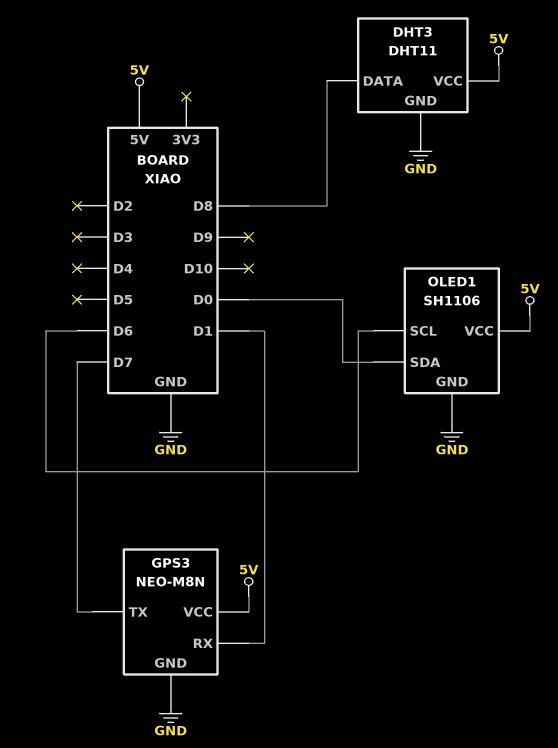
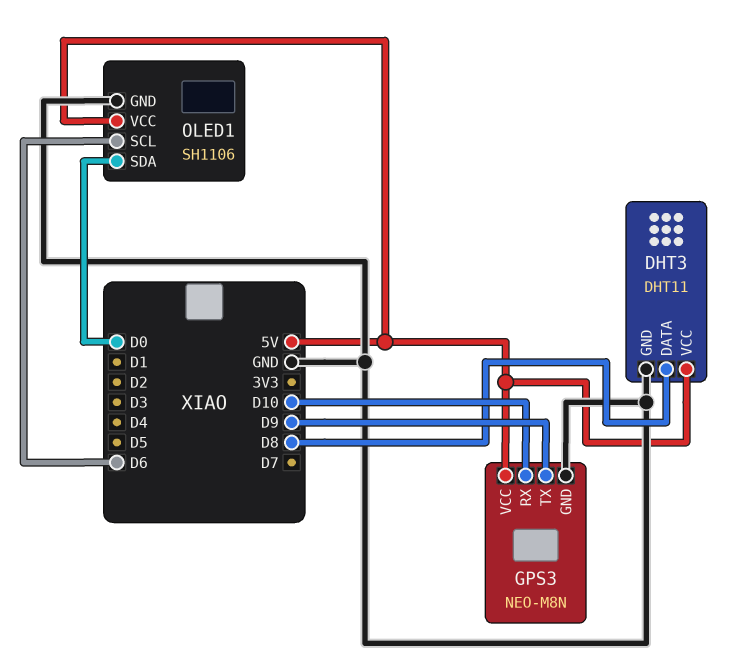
GPS3 pin RX: D1 -> D10
GPS3 pin TX: D7 -> D9

